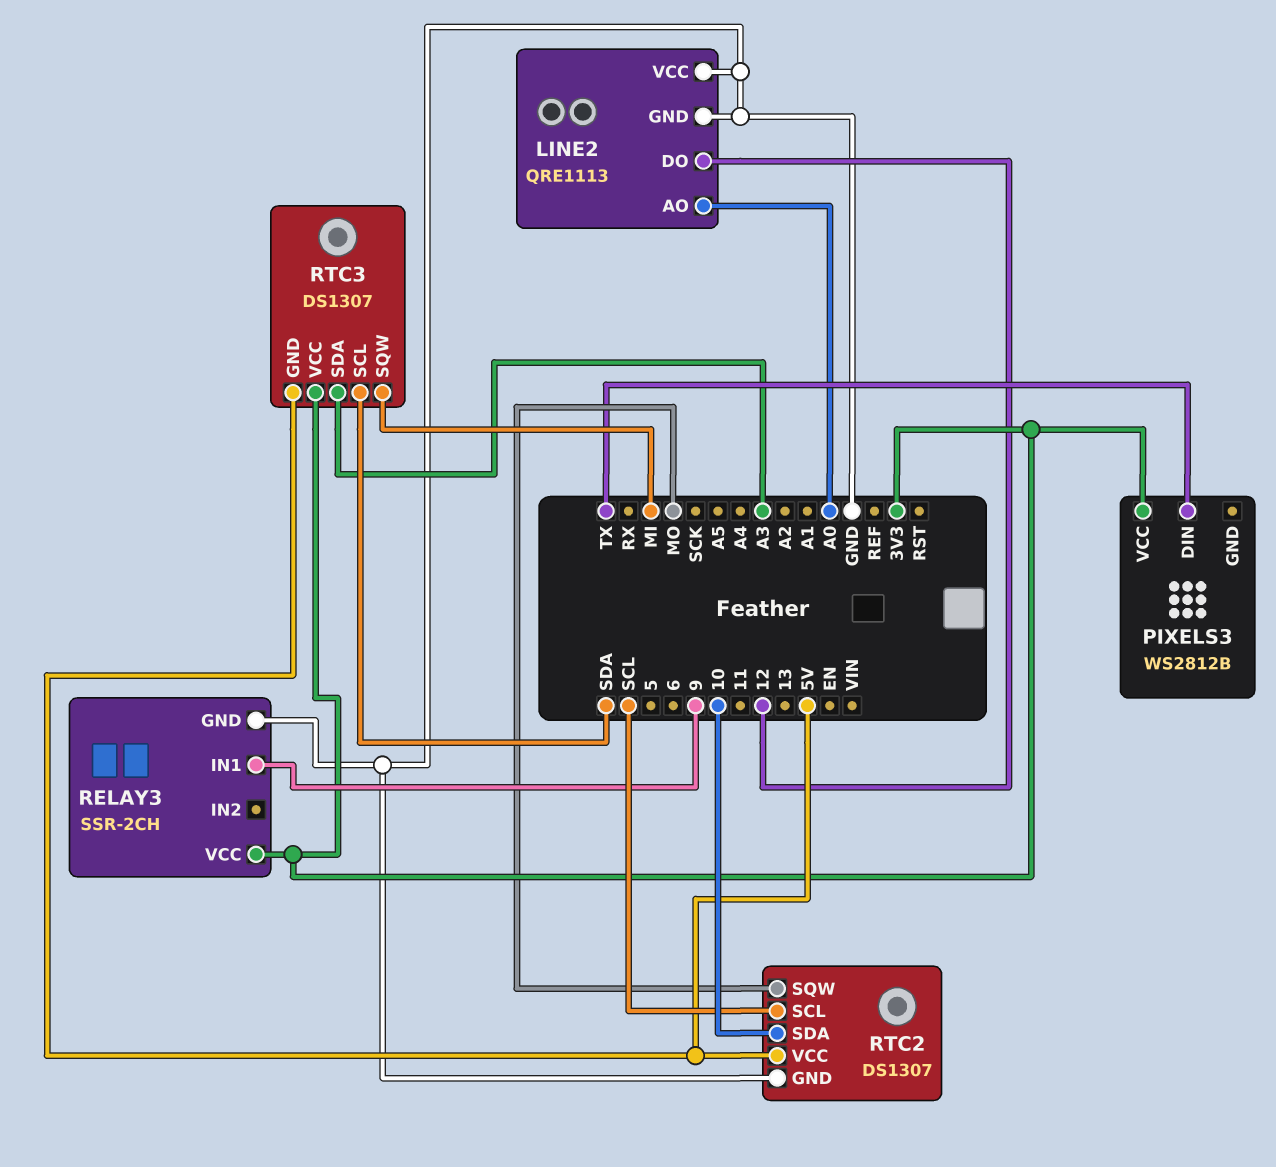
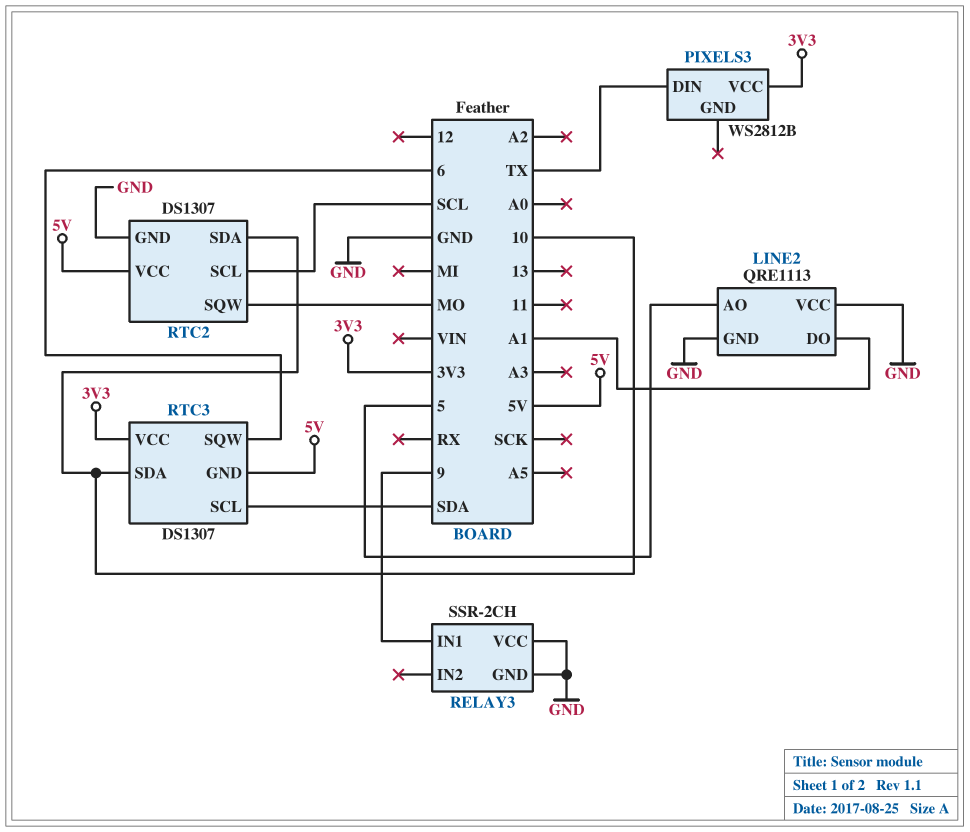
LINE2 pin AO: A0 -> 5
LINE2 pin DO: 12 -> A1
RELAY3 pin VCC: 3V3 -> GND
RTC3 pin SDA: A3 -> 10
RTC3 pin SQW: MI -> 6

